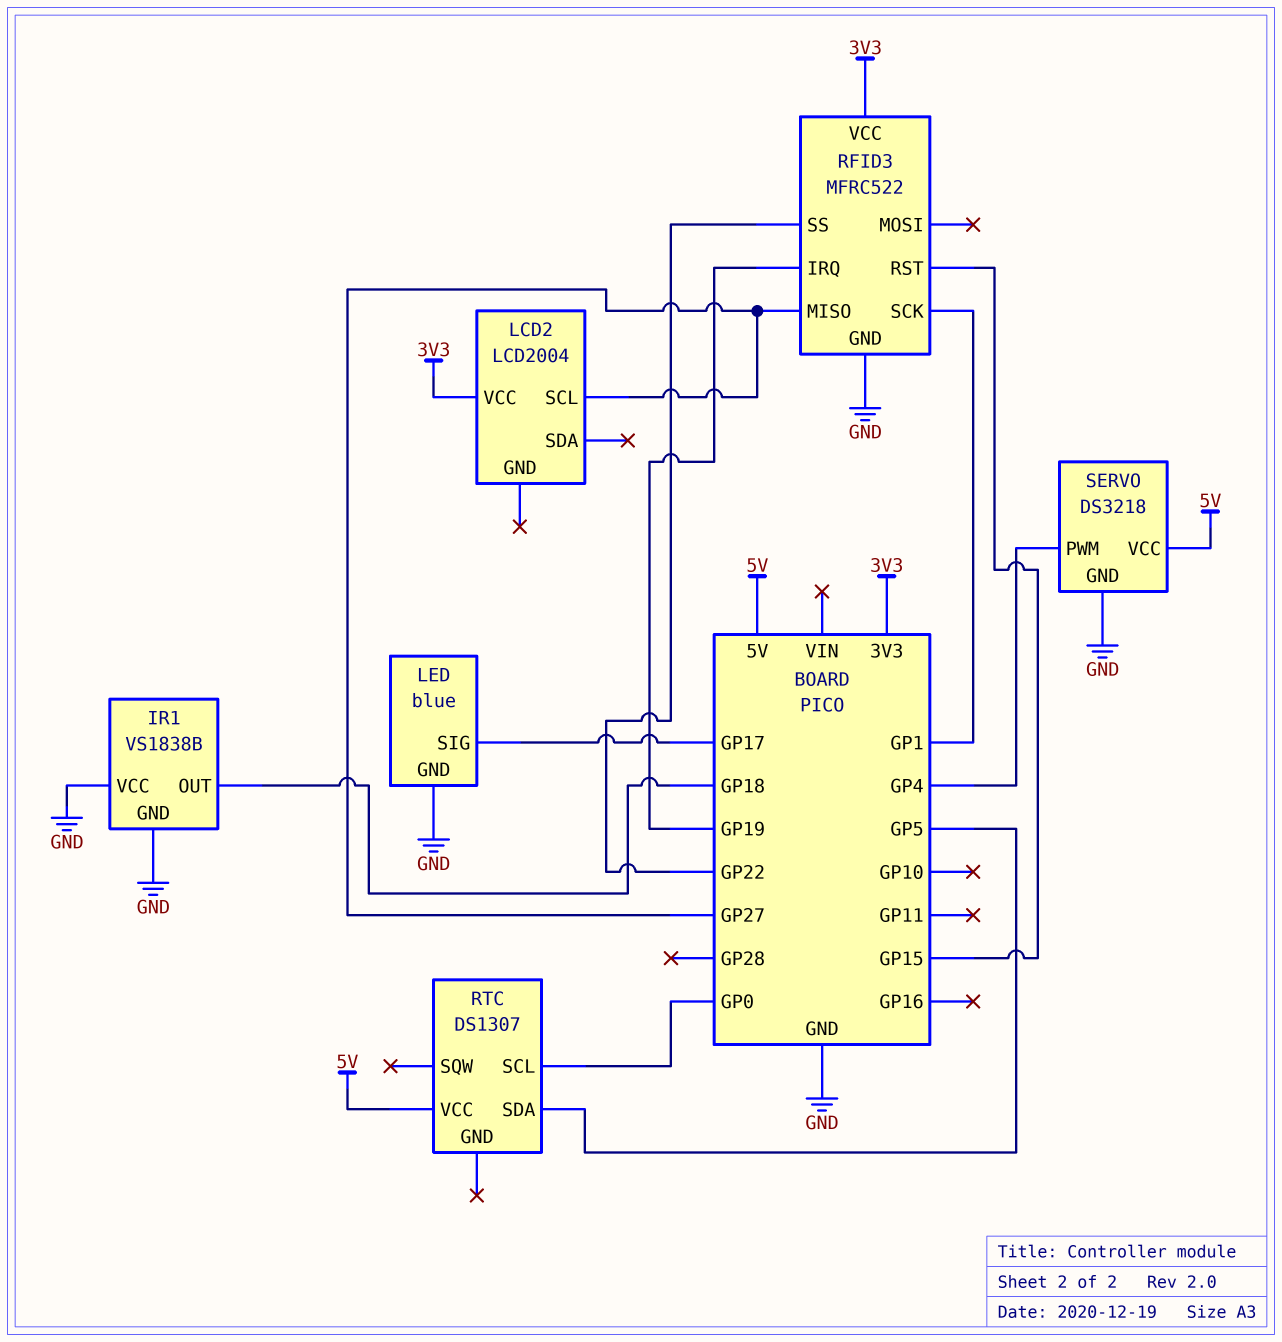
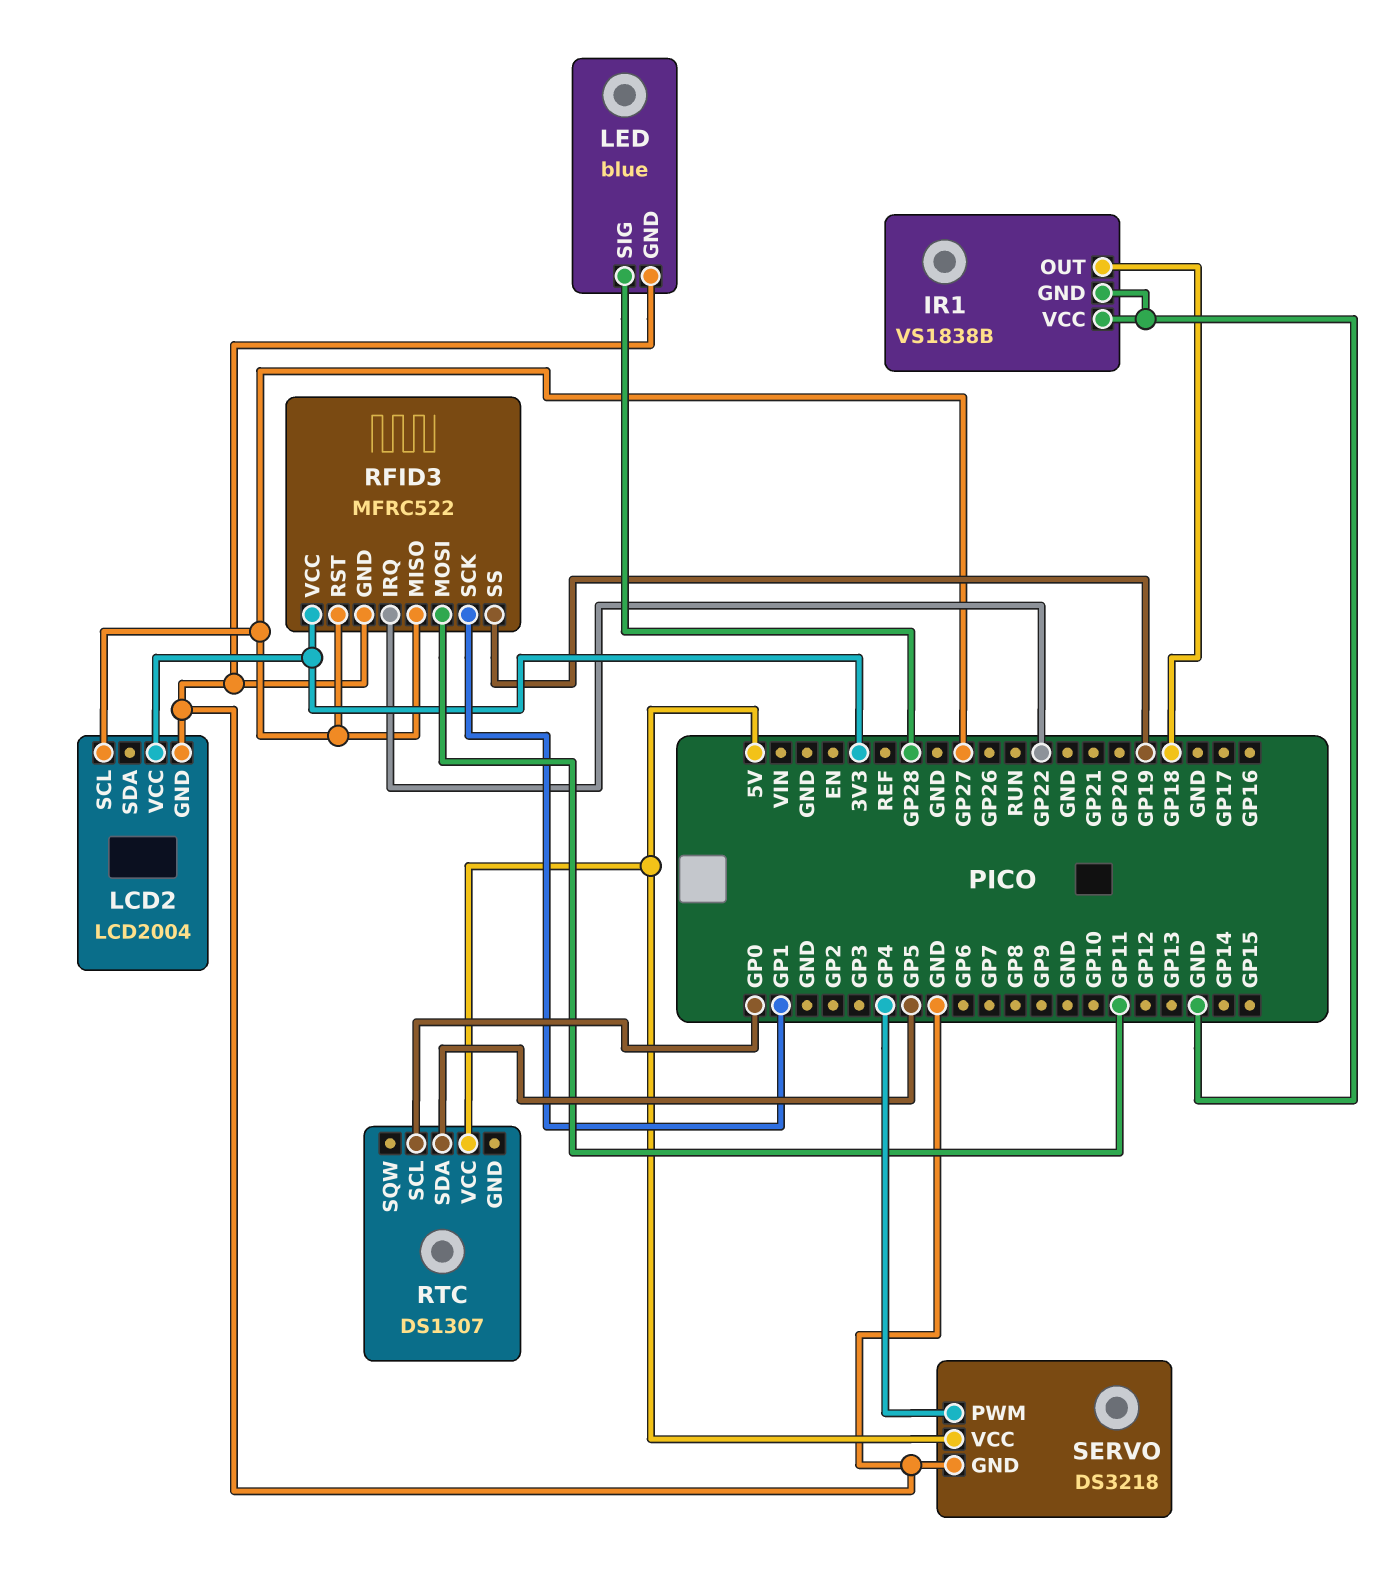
LCD2 pin GND: none -> GND
LED pin SIG: GP17 -> GP28
RFID3 pin IRQ: GP19 -> GP22
RFID3 pin MOSI: none -> GP11
RFID3 pin RST: GP15 -> GP27
RFID3 pin SS: GP22 -> GP19

